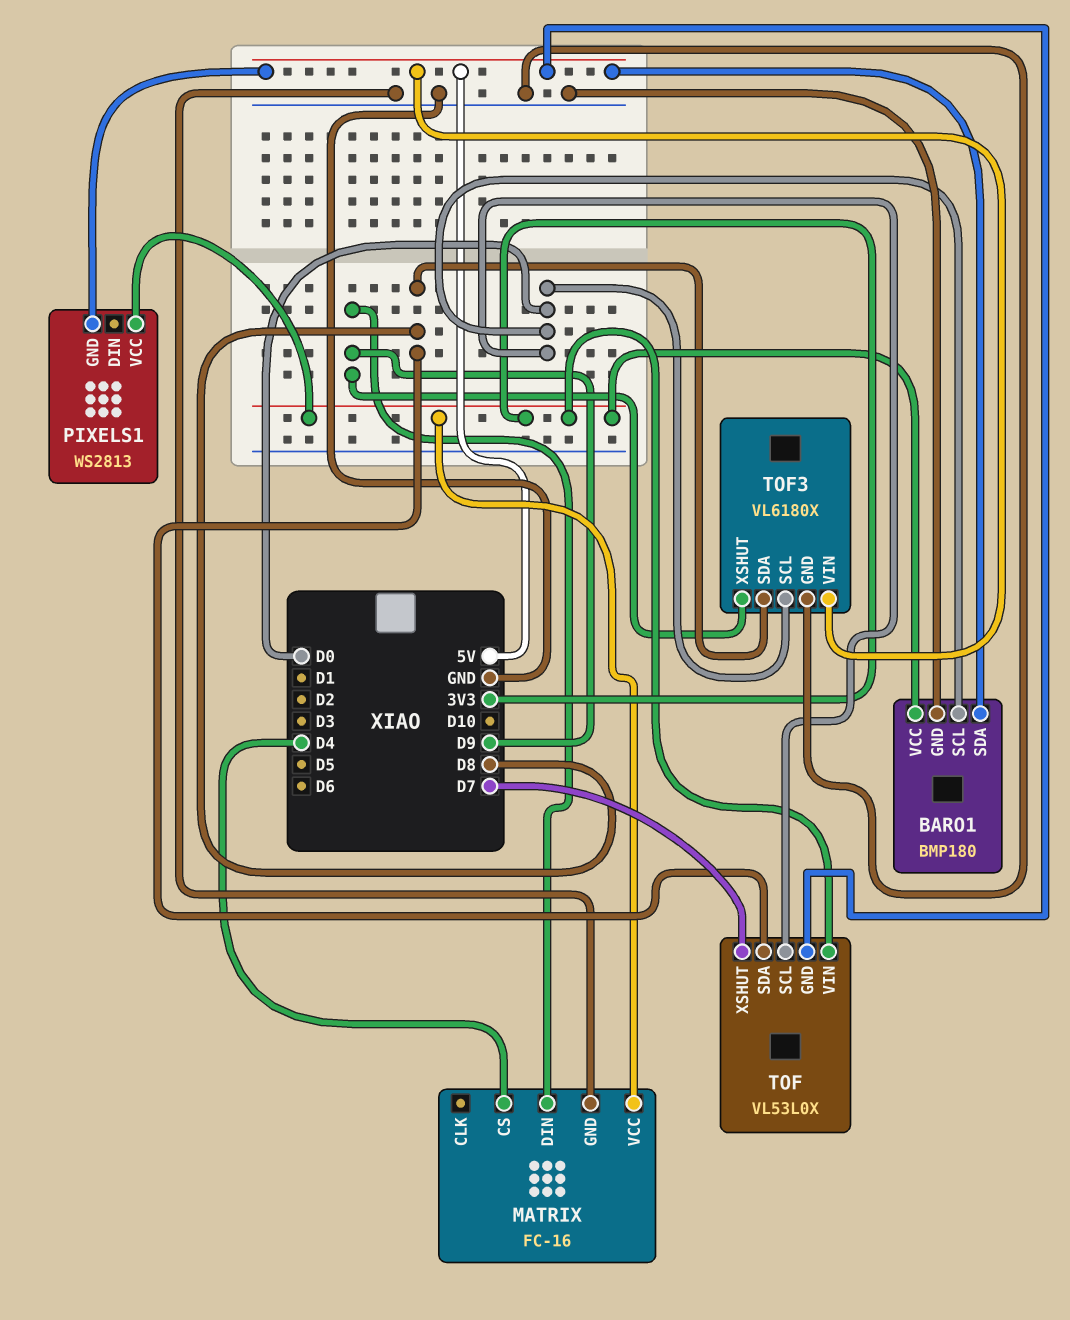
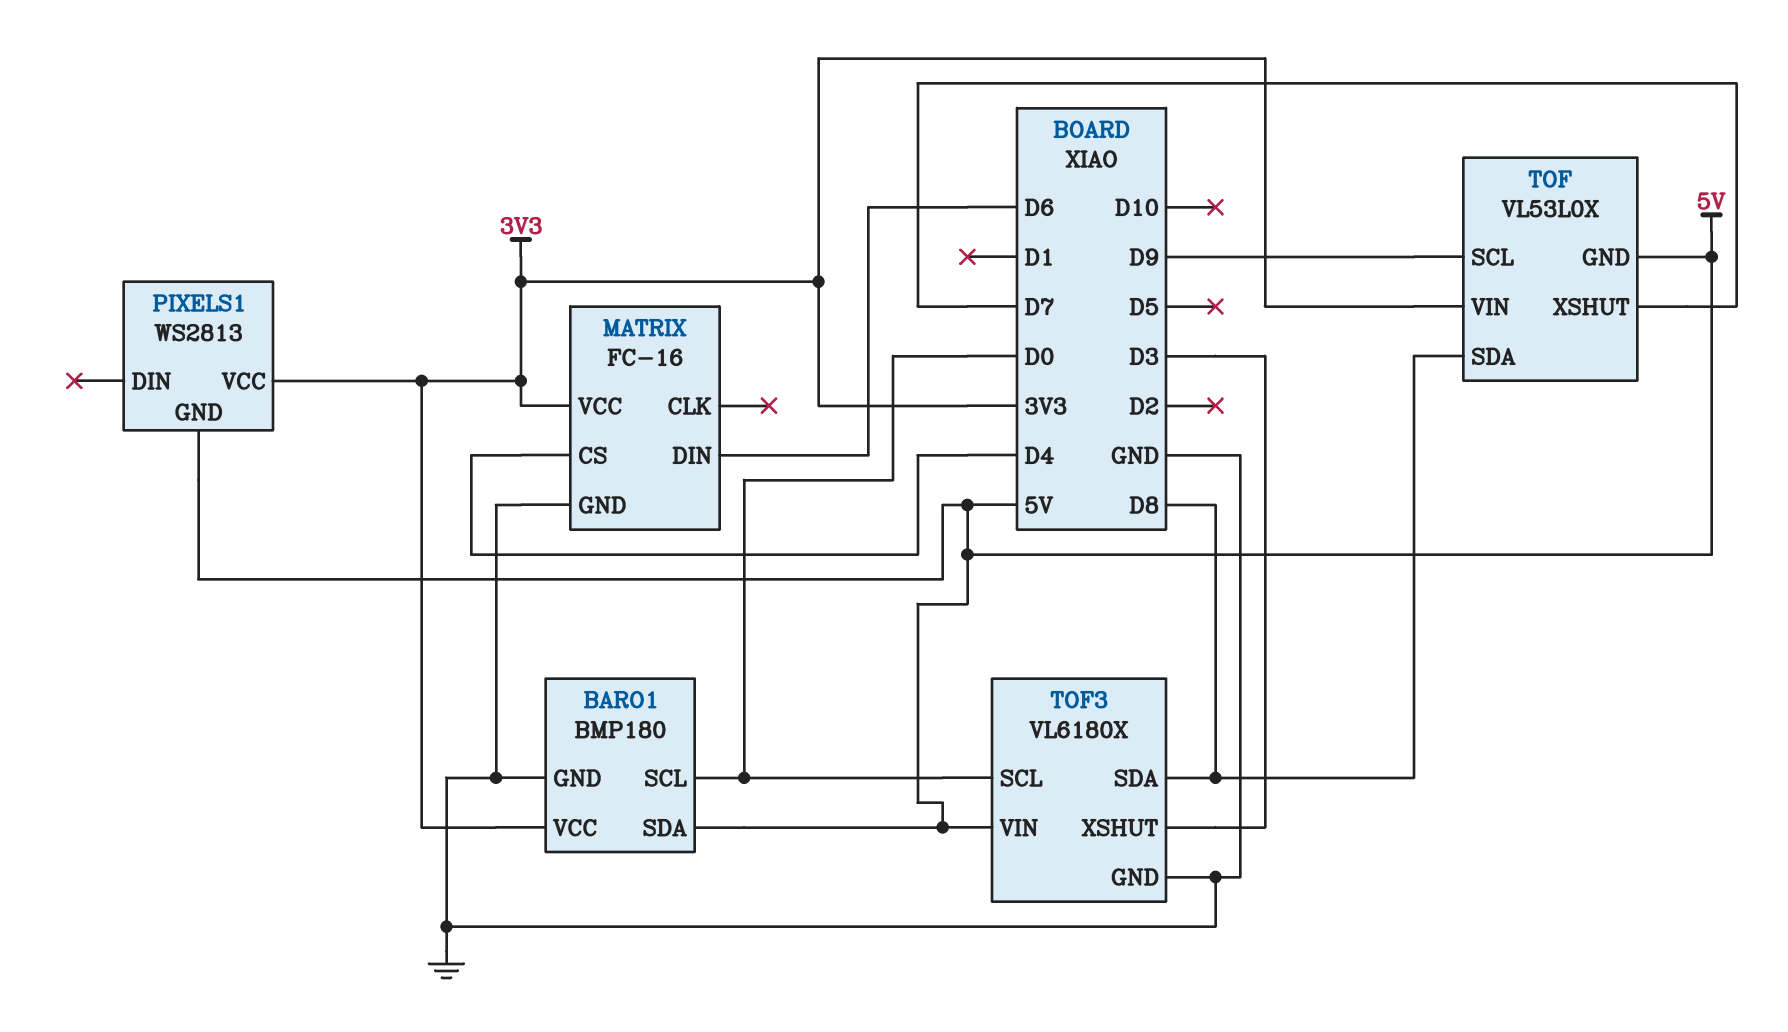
MATRIX pin DIN: D9 -> D6
TOF pin SCL: D0 -> D9
TOF3 pin XSHUT: D9 -> D3

